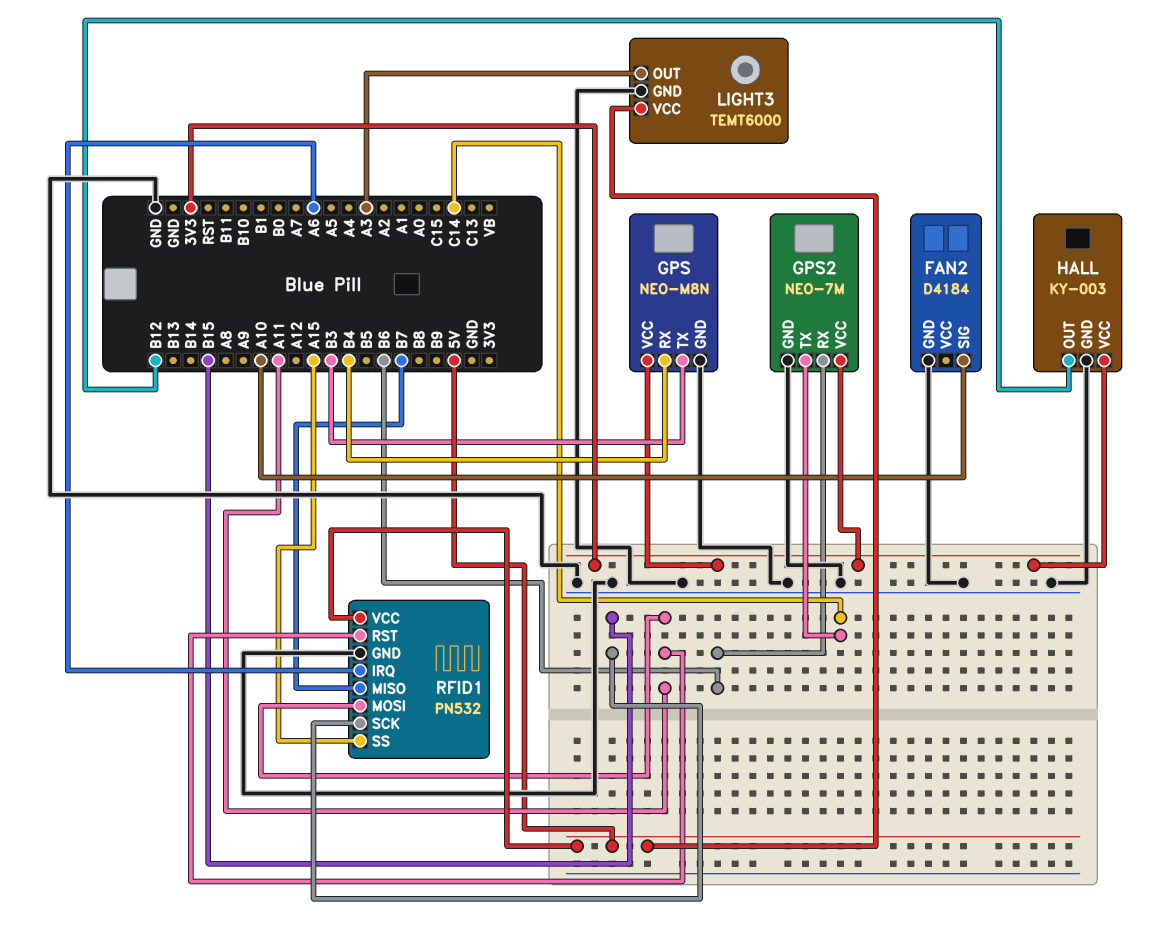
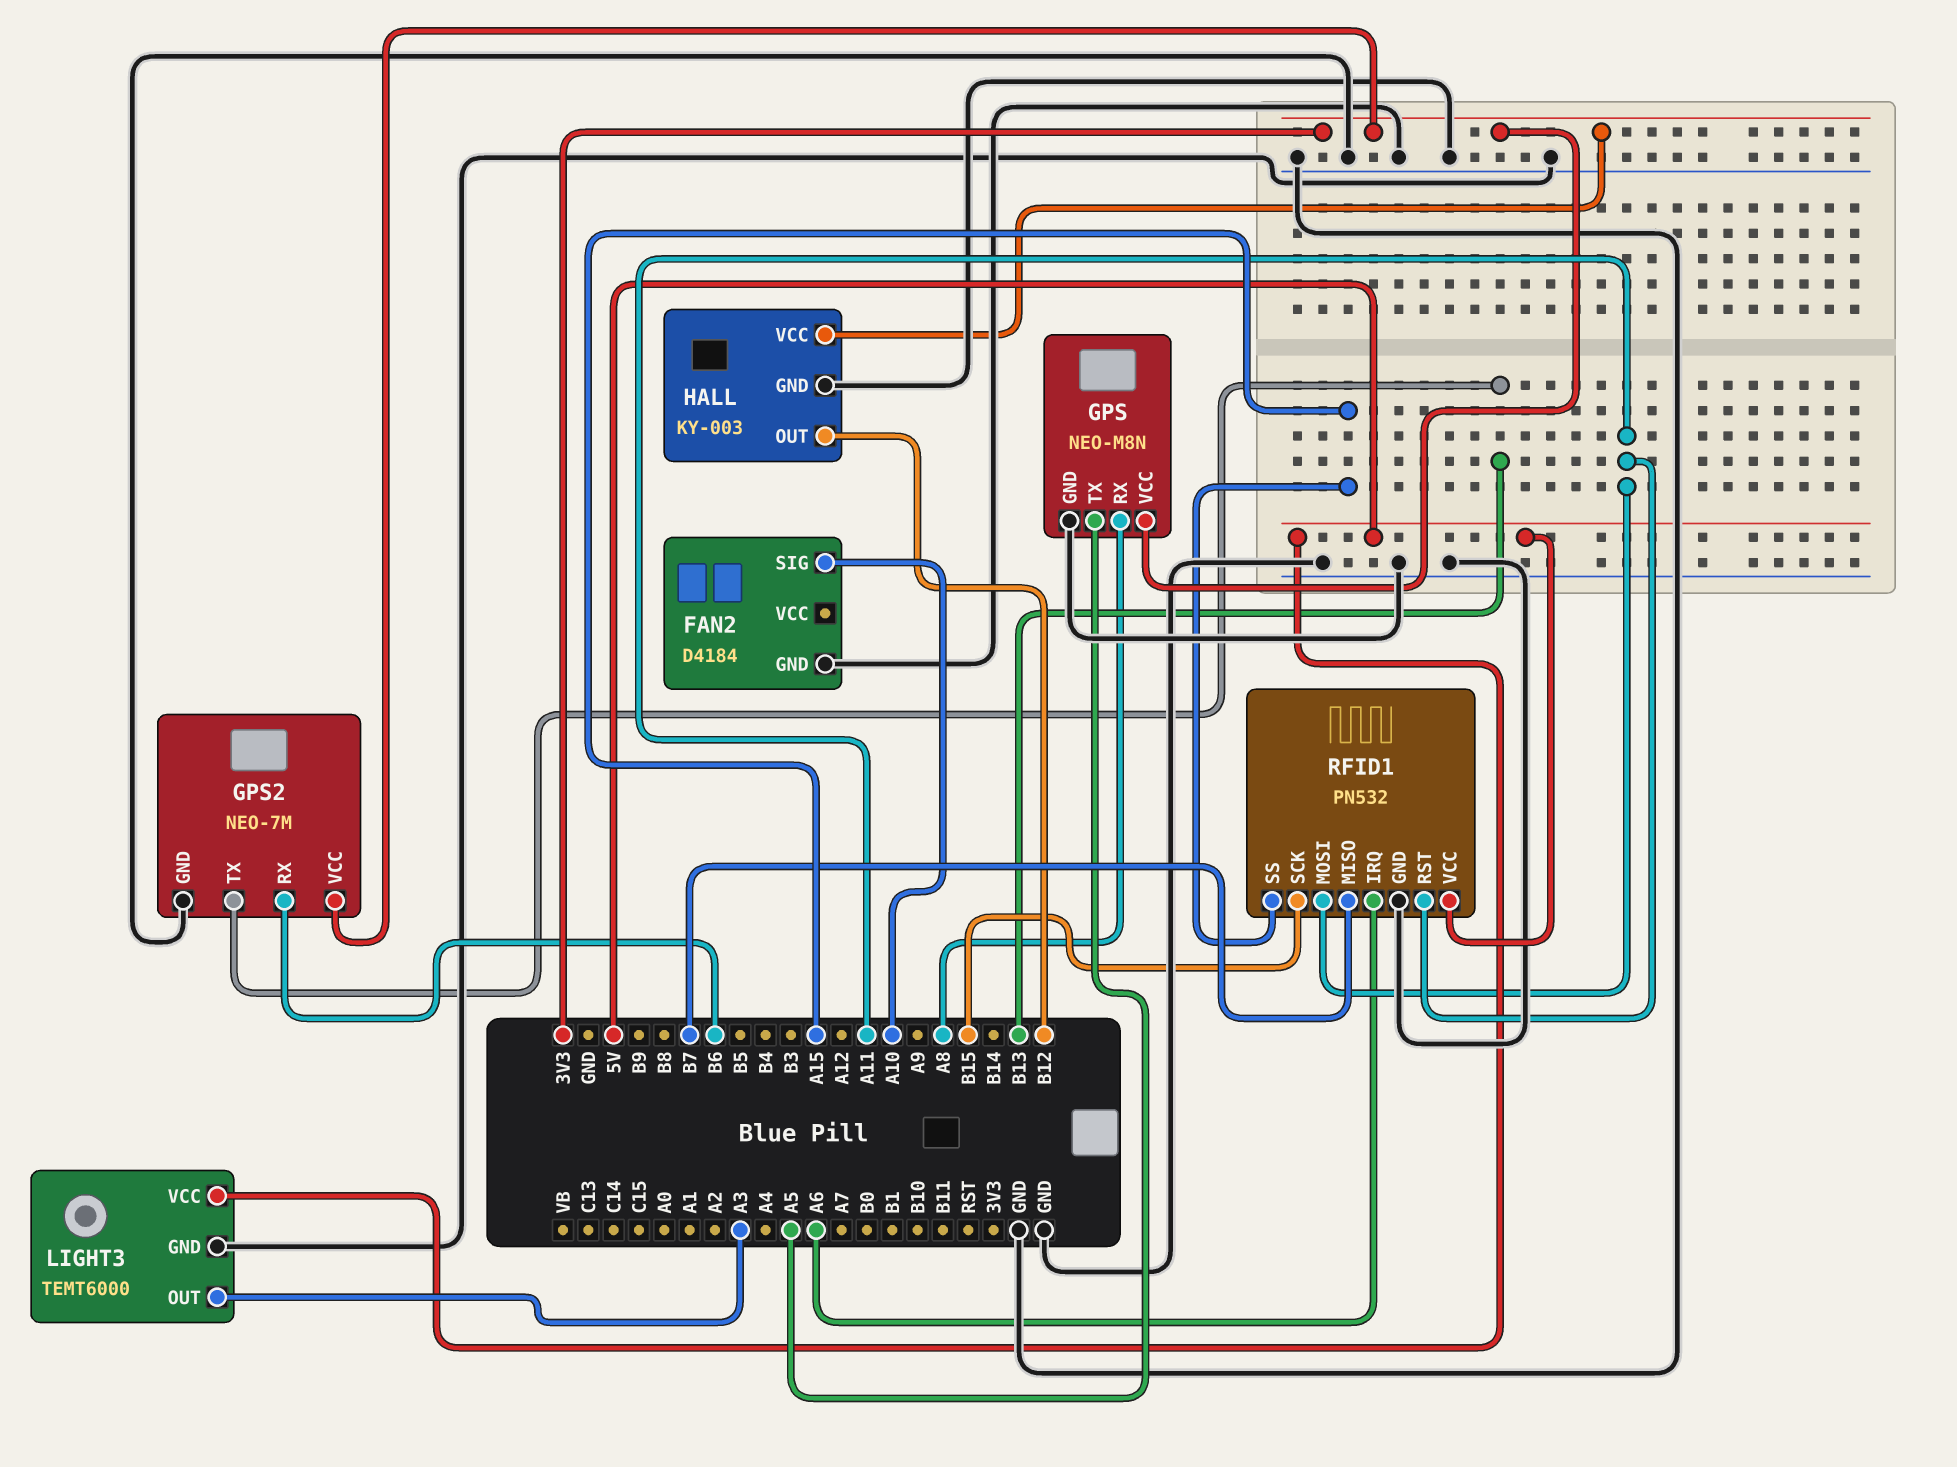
GPS pin RX: B4 -> A8
GPS pin TX: B3 -> A5
GPS2 pin TX: C14 -> B13

